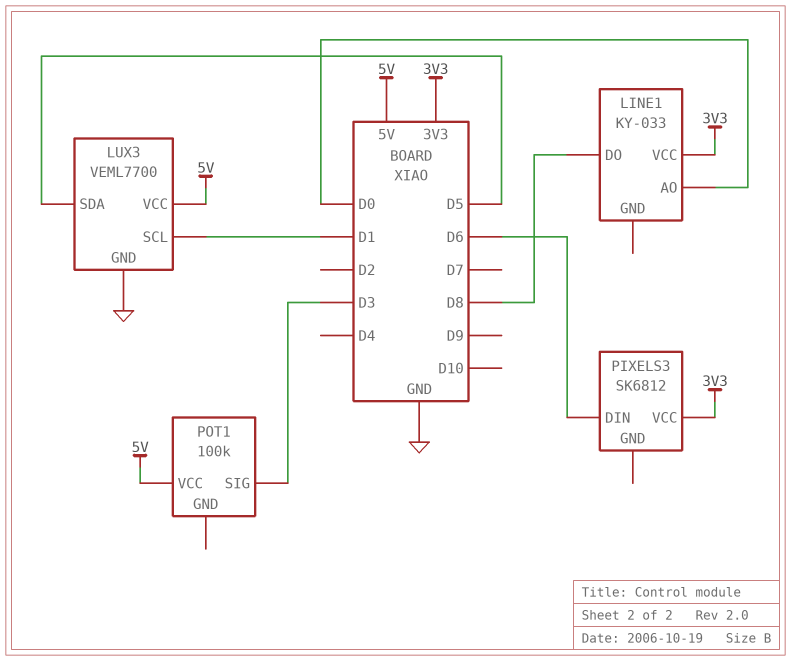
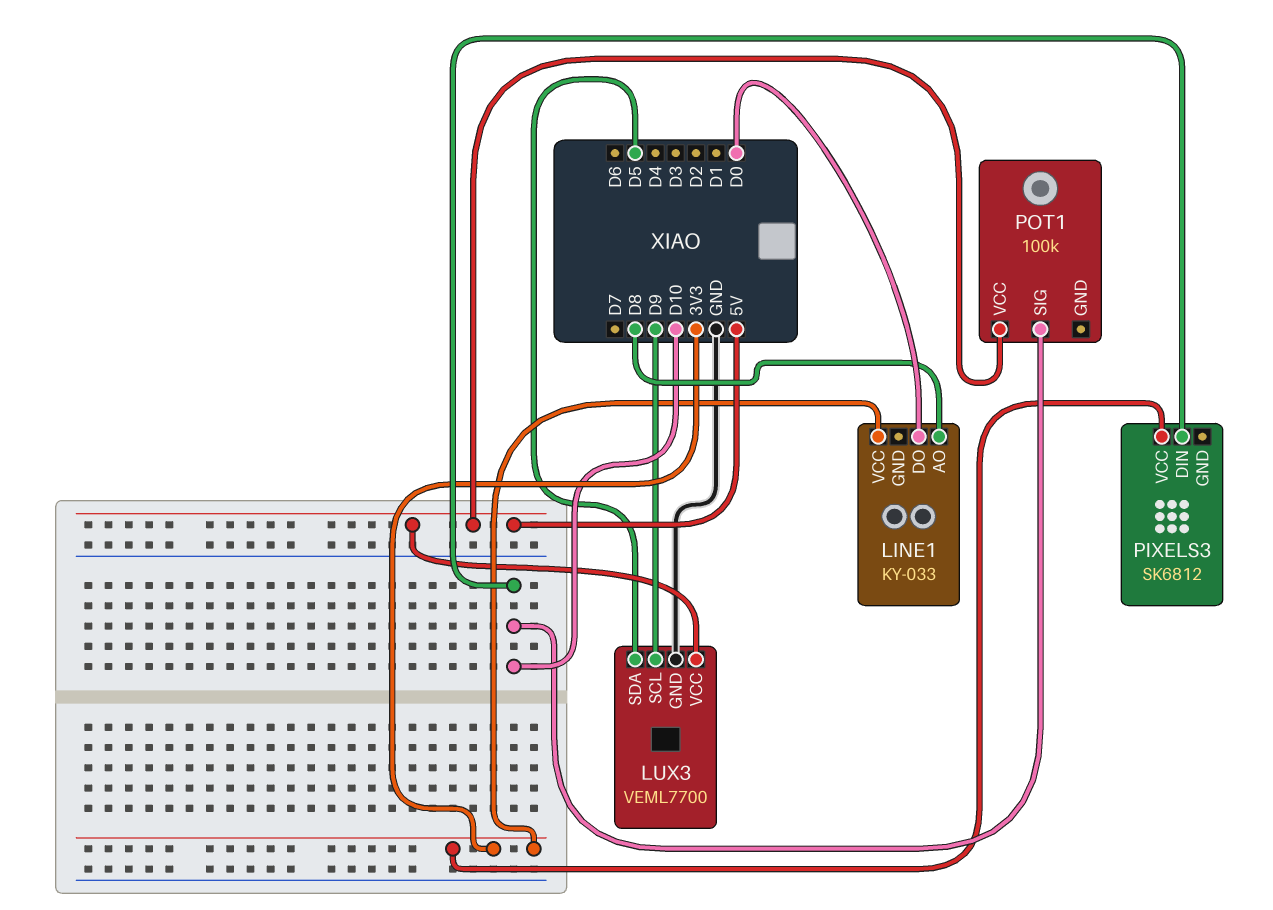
LINE1 pin AO: D0 -> D8
LINE1 pin DO: D8 -> D0
LUX3 pin SCL: D1 -> D9
PIXELS3 pin DIN: D6 -> D10
POT1 pin SIG: D3 -> D10

